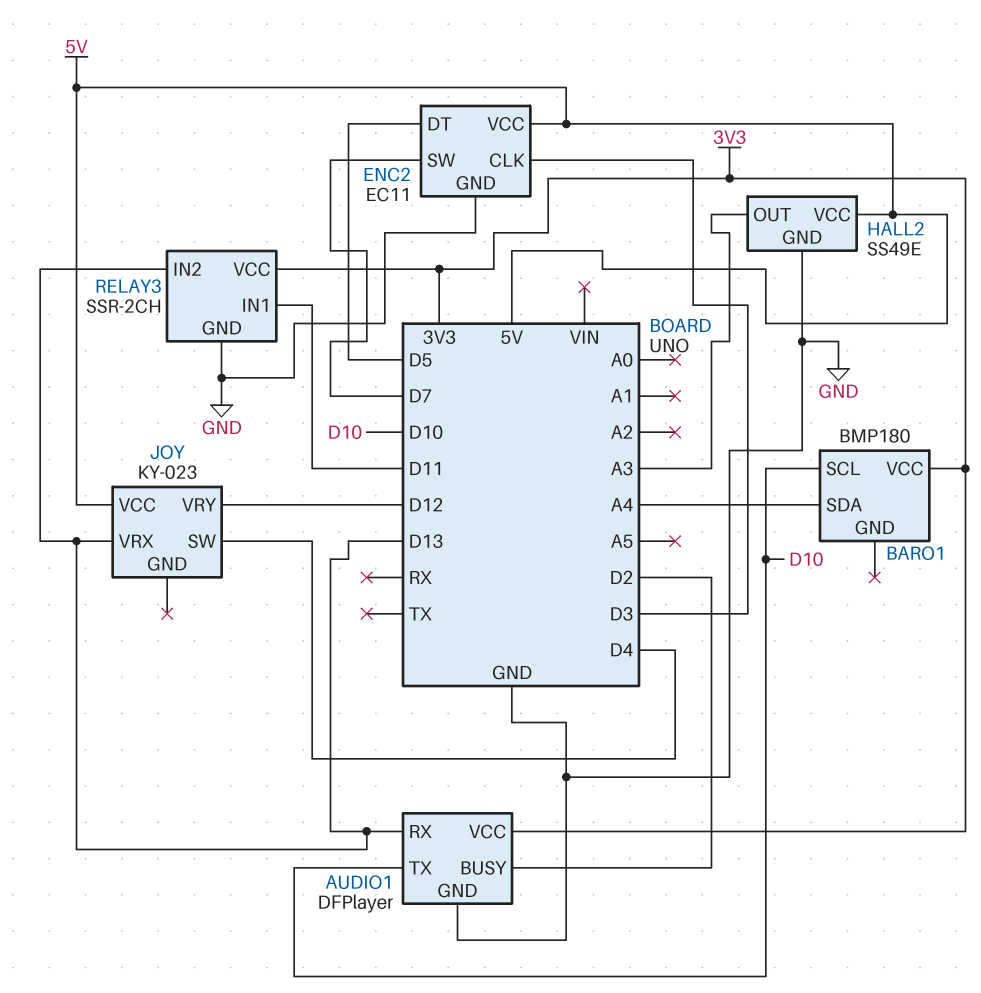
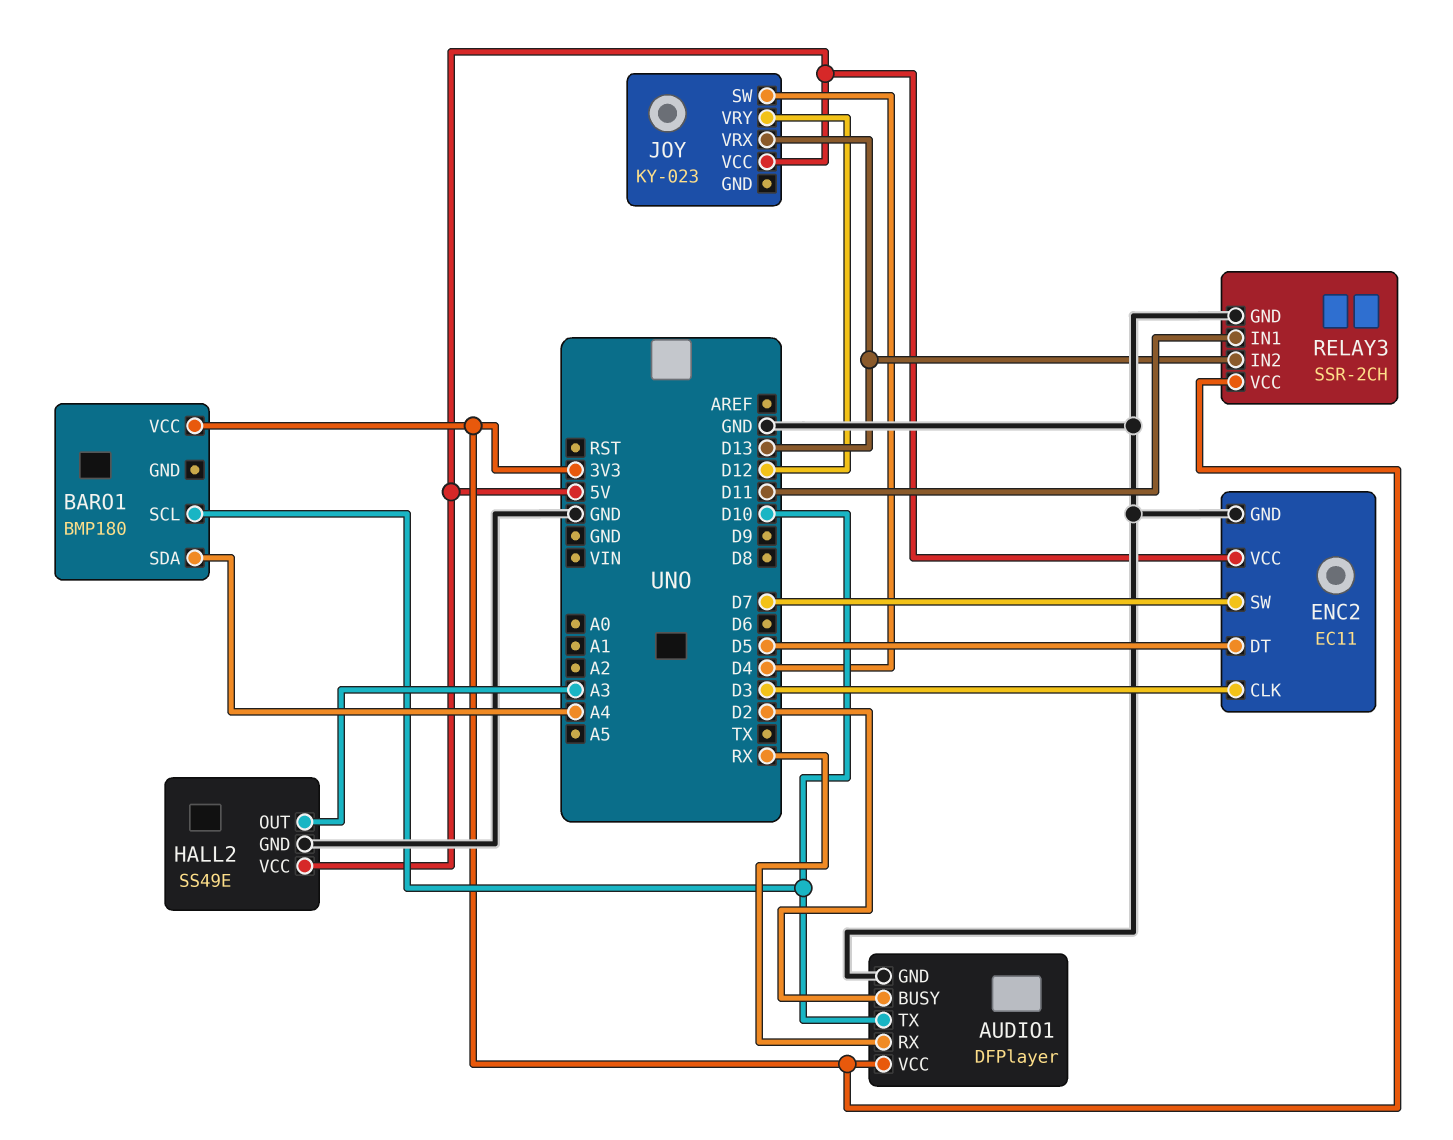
AUDIO1 pin RX: D13 -> RX

